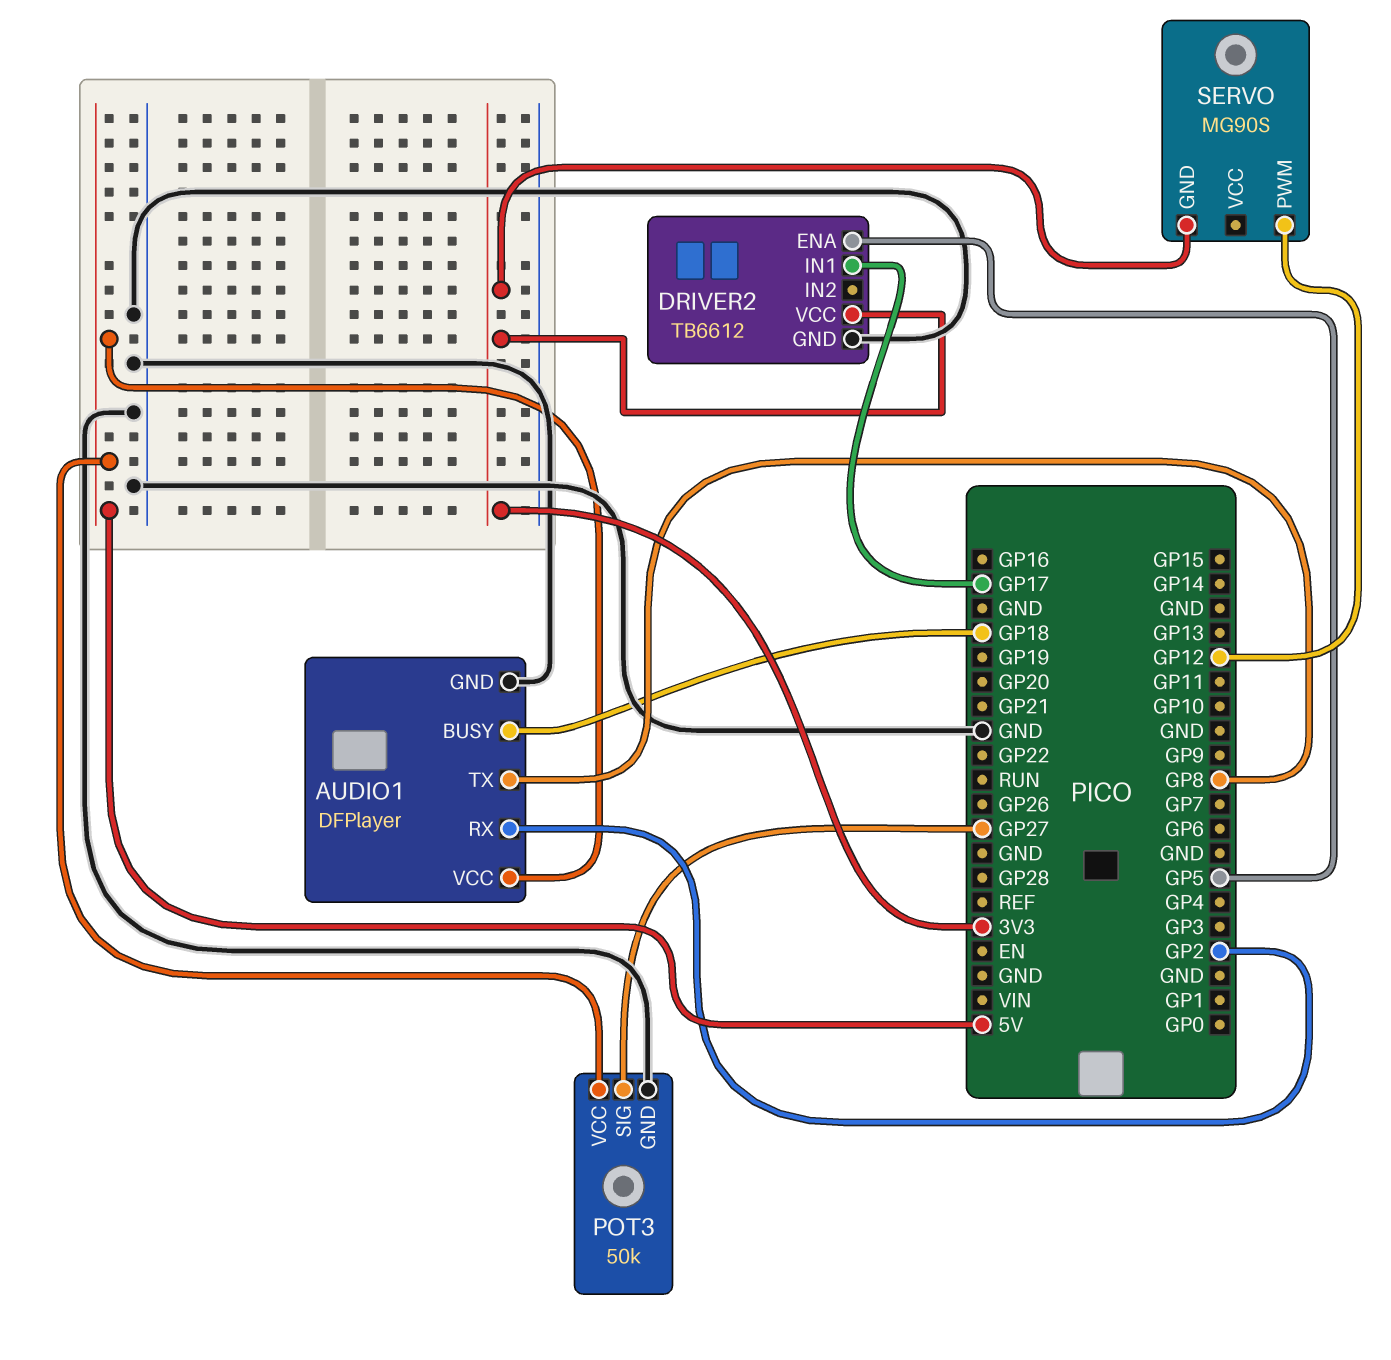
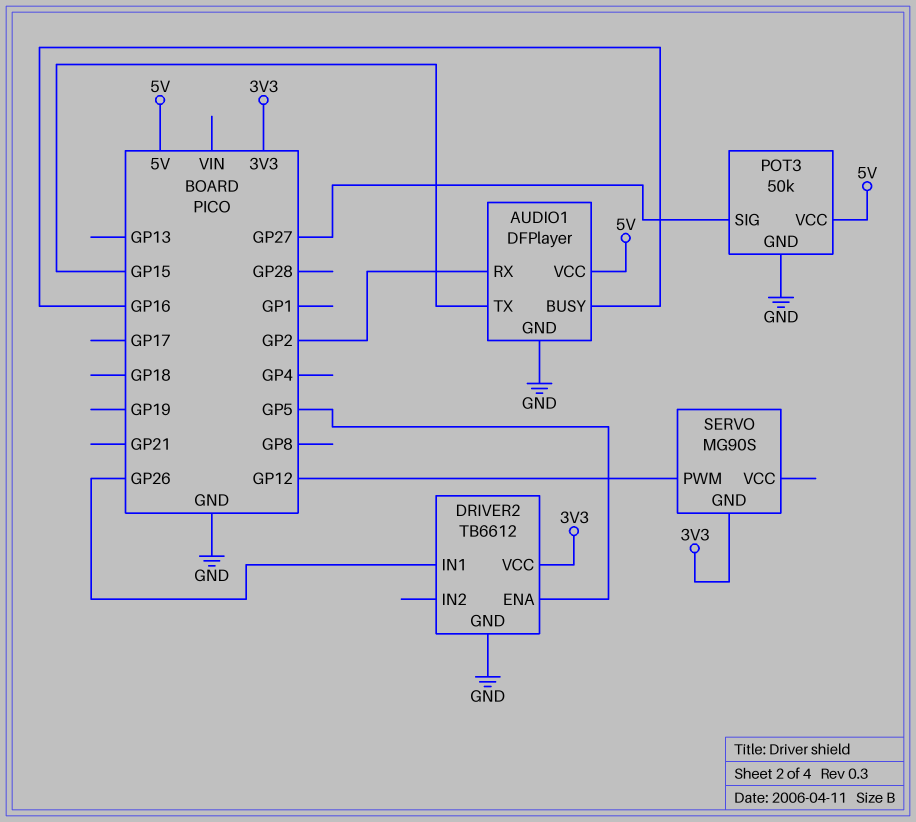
AUDIO1 pin BUSY: GP18 -> GP16
AUDIO1 pin TX: GP8 -> GP15
DRIVER2 pin IN1: GP17 -> GP26

